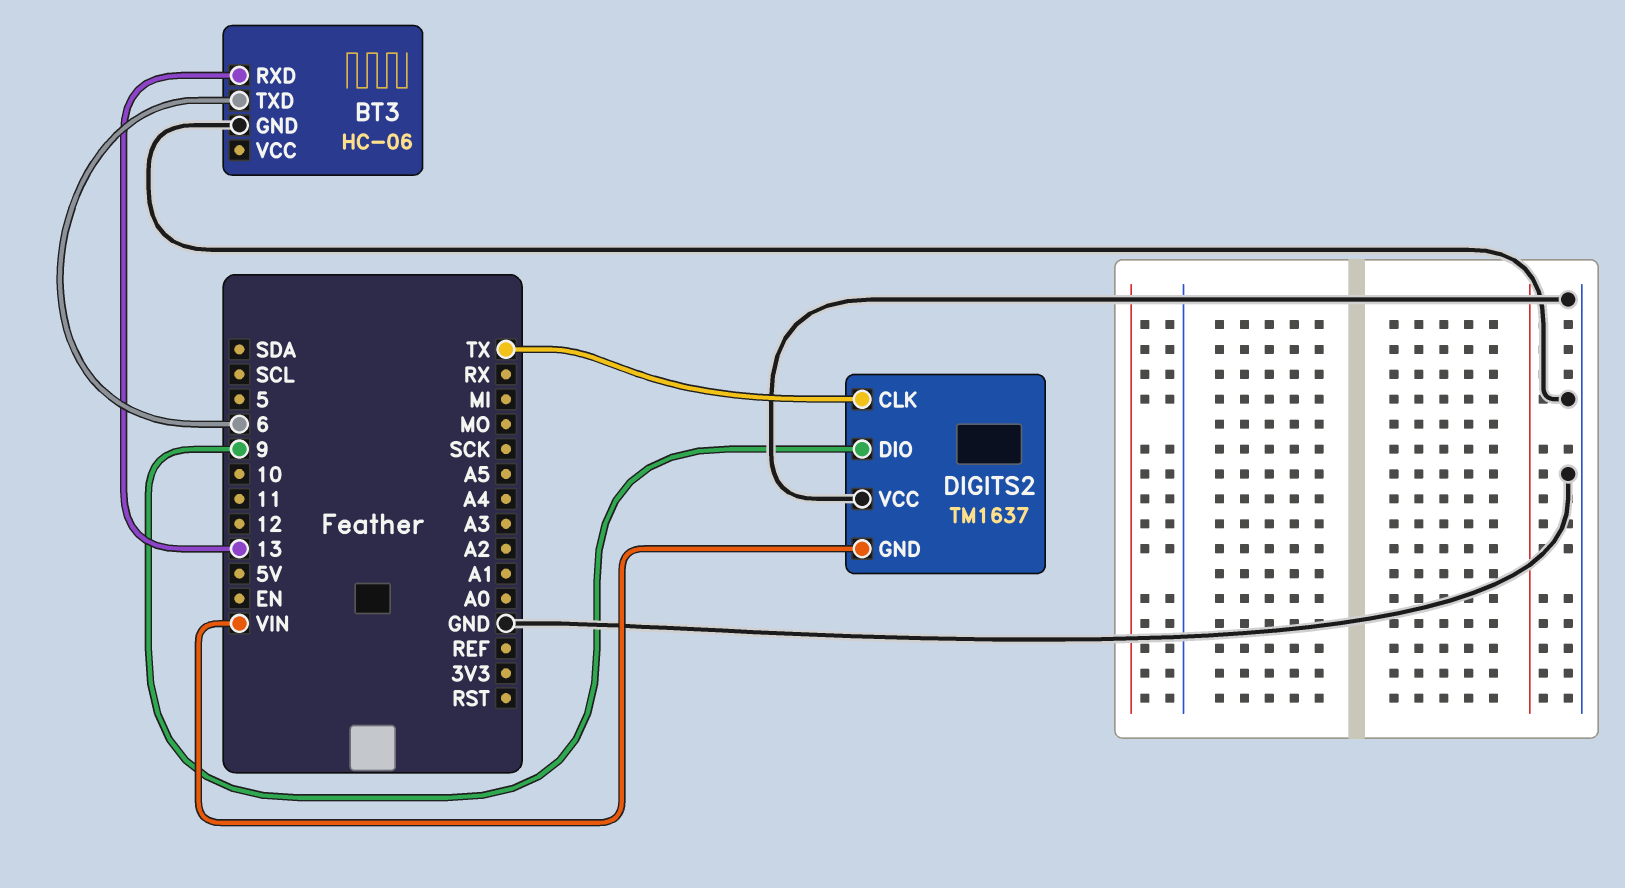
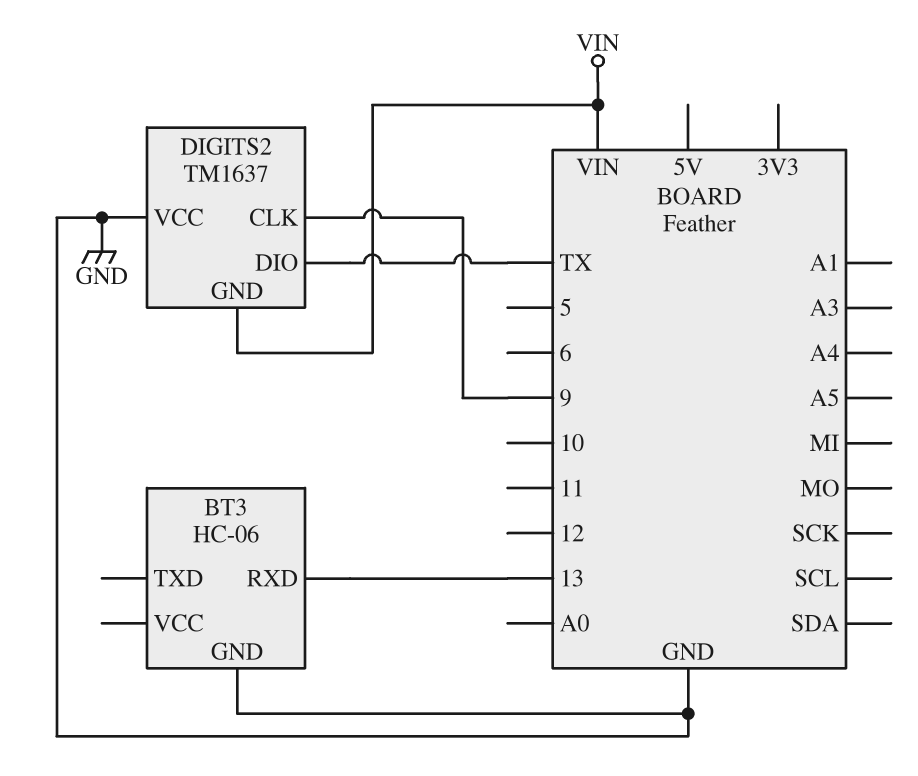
BT3 pin TXD: 6 -> none
DIGITS2 pin CLK: TX -> 9
DIGITS2 pin DIO: 9 -> TX

